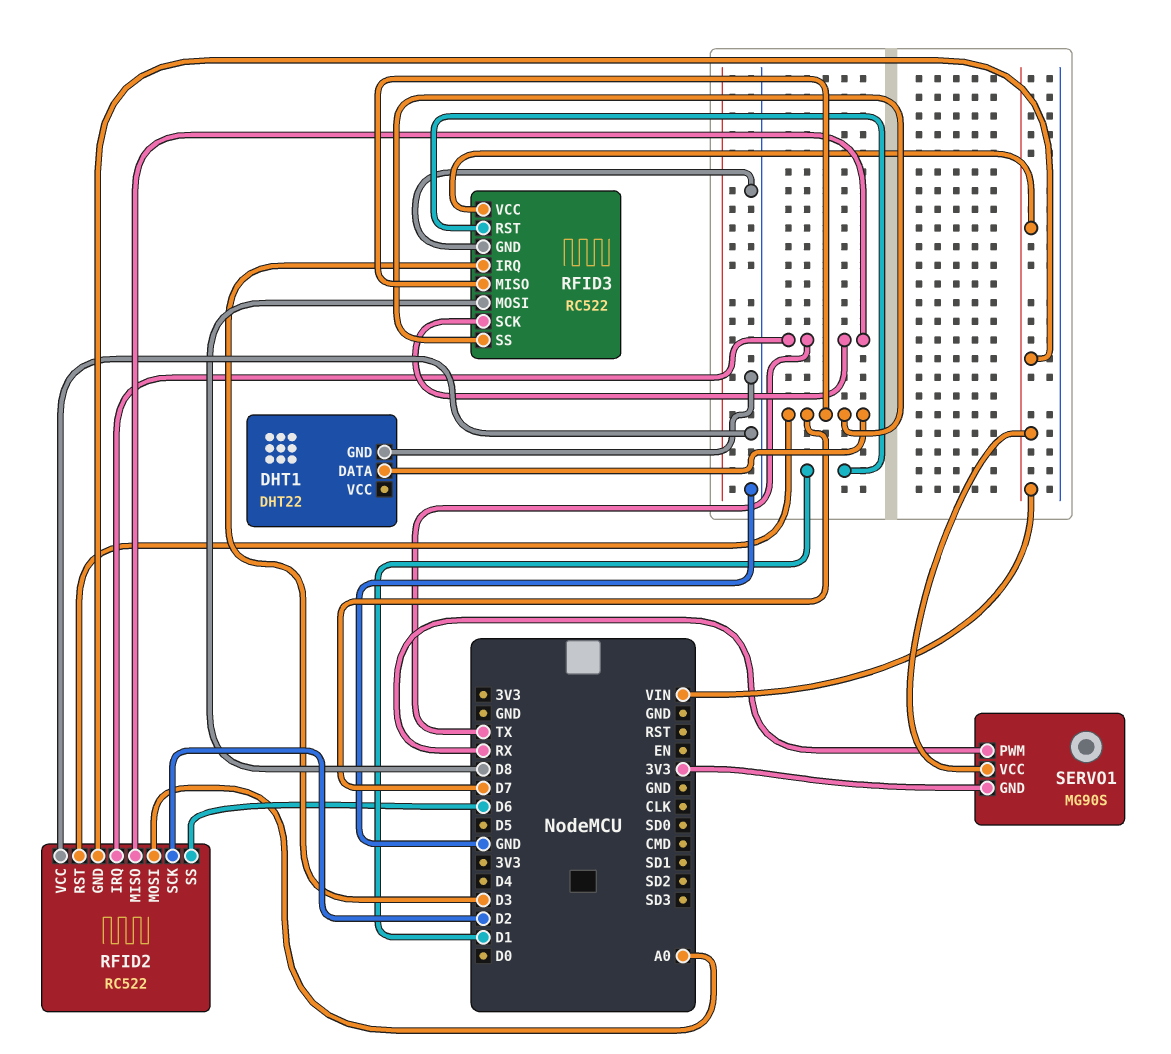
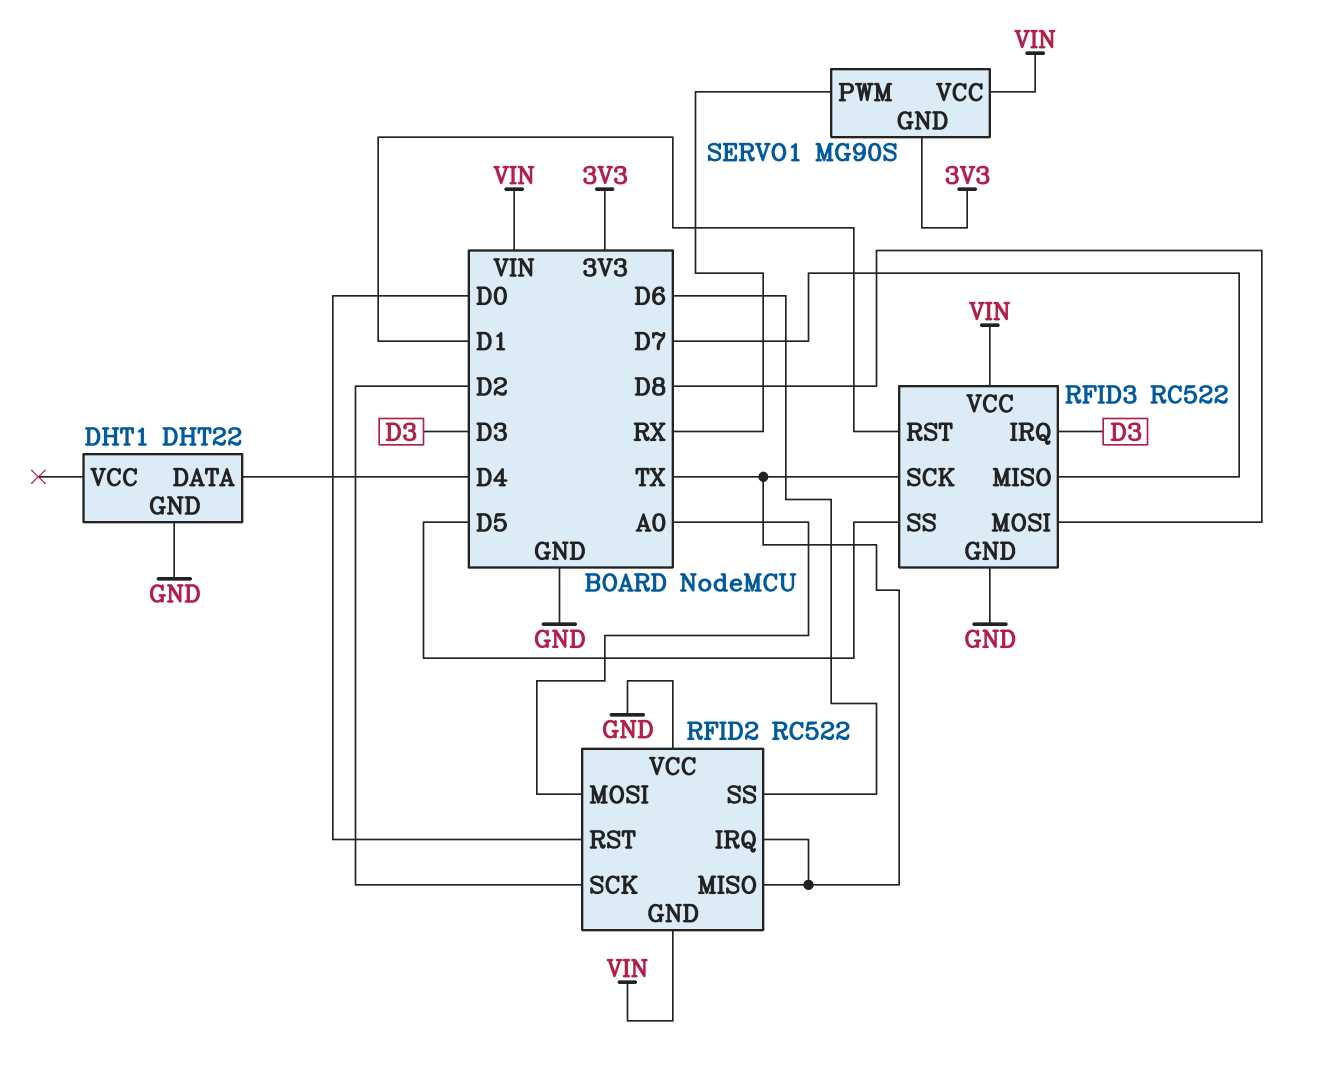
DHT1 pin DATA: D7 -> D4
RFID2 pin RST: D7 -> D0
RFID3 pin SS: D7 -> D5

